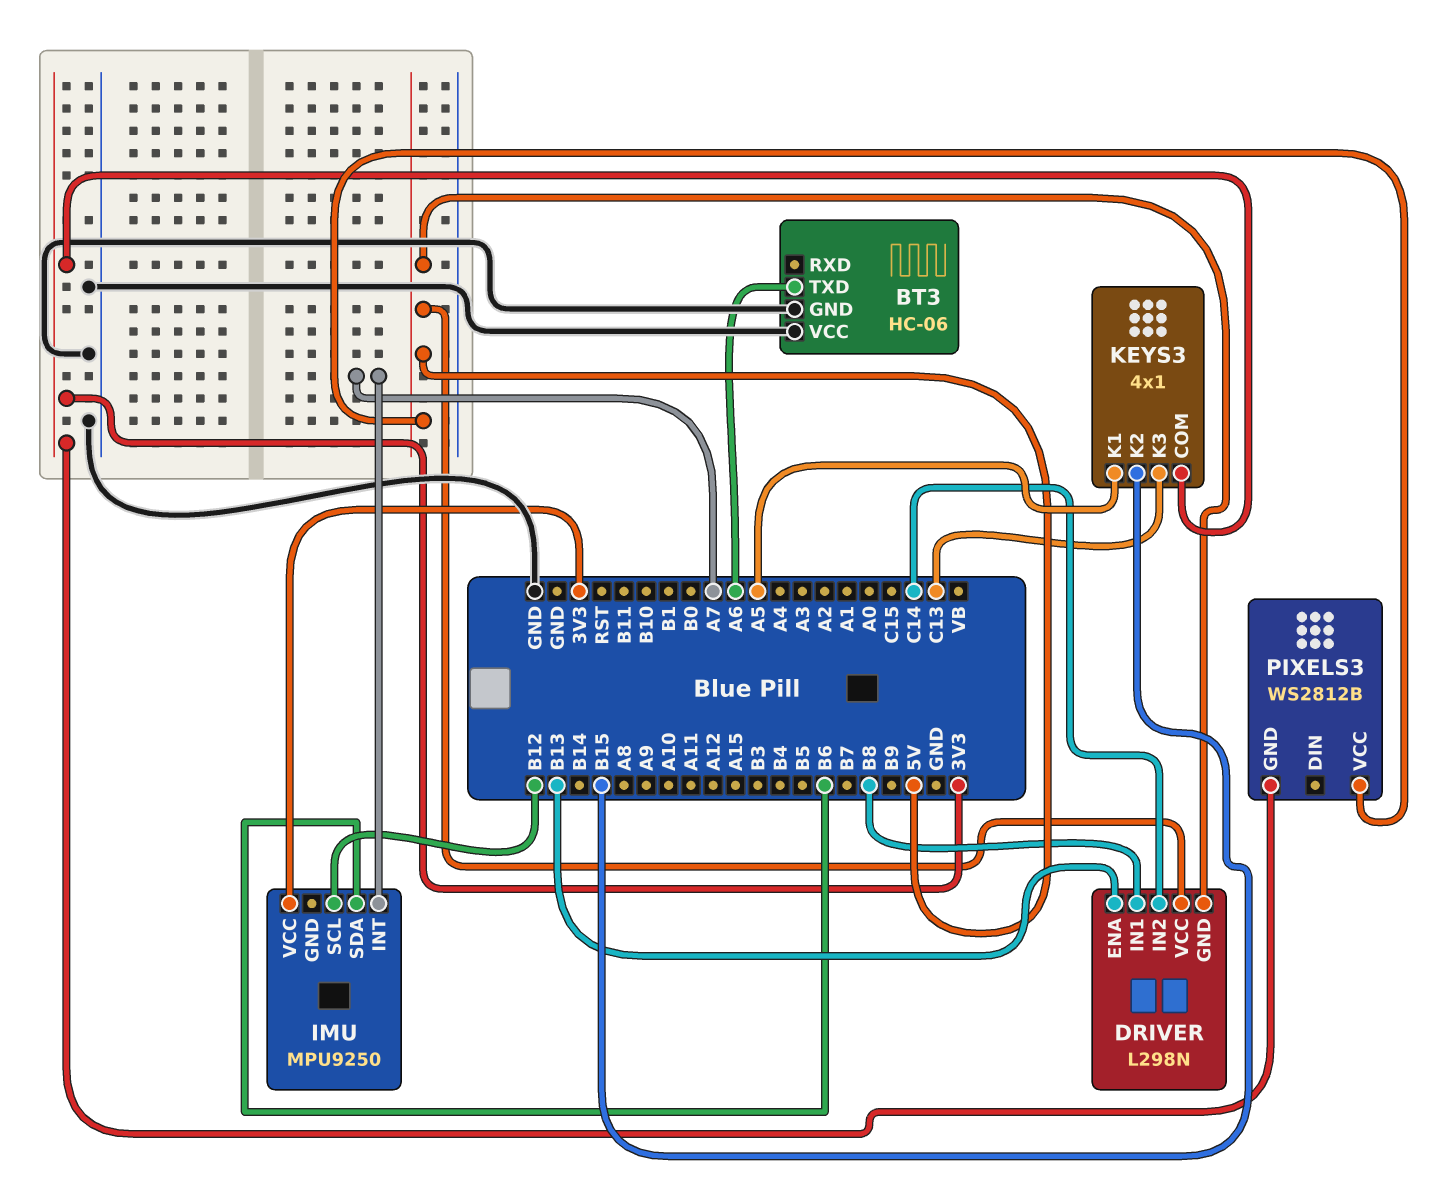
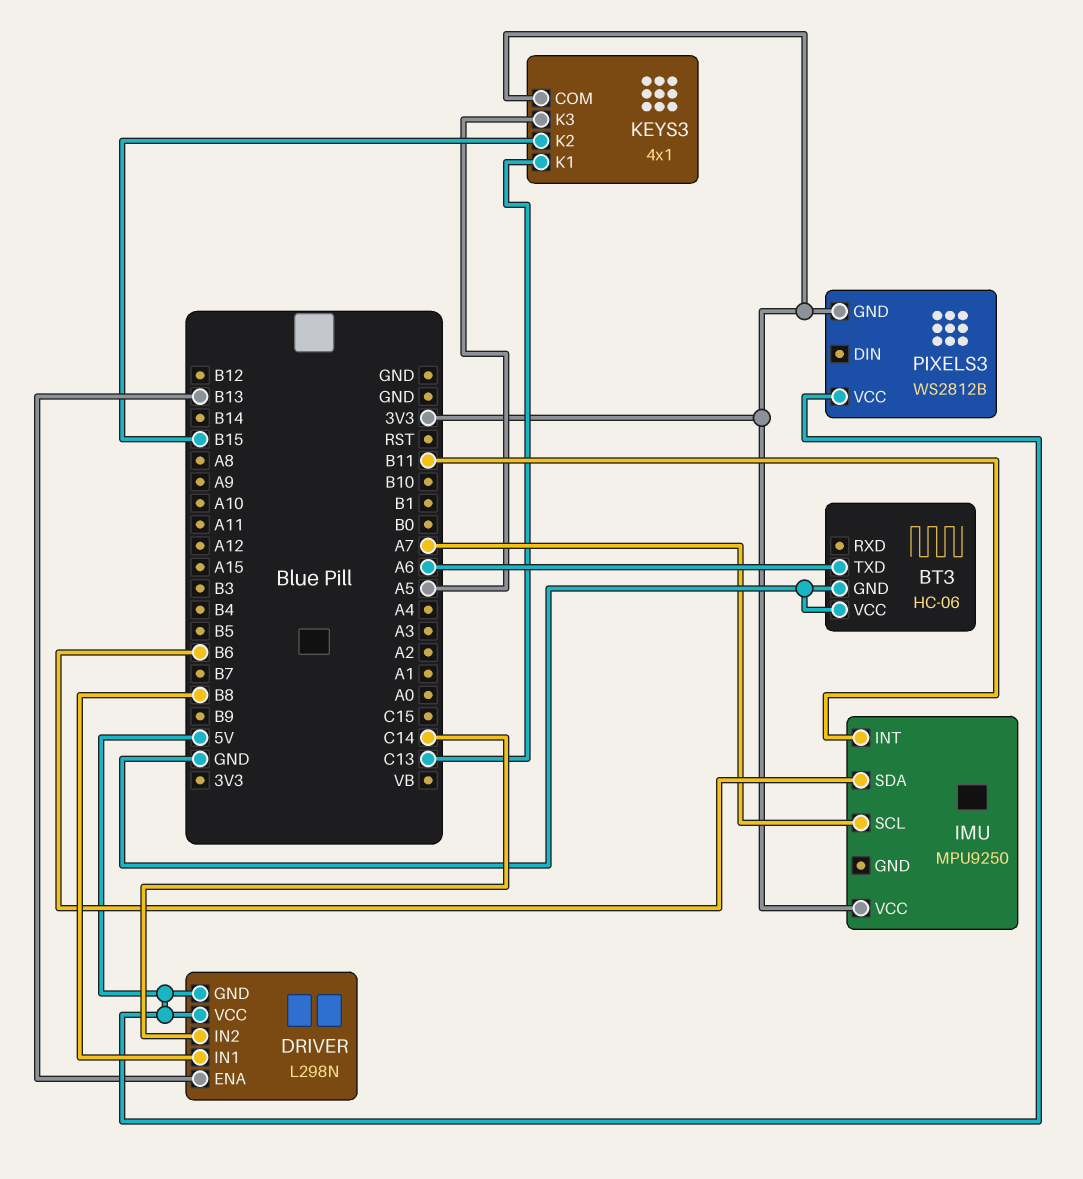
IMU pin INT: A7 -> B11
IMU pin SCL: B12 -> A7
KEYS3 pin K1: A5 -> C13
KEYS3 pin K3: C13 -> A5

